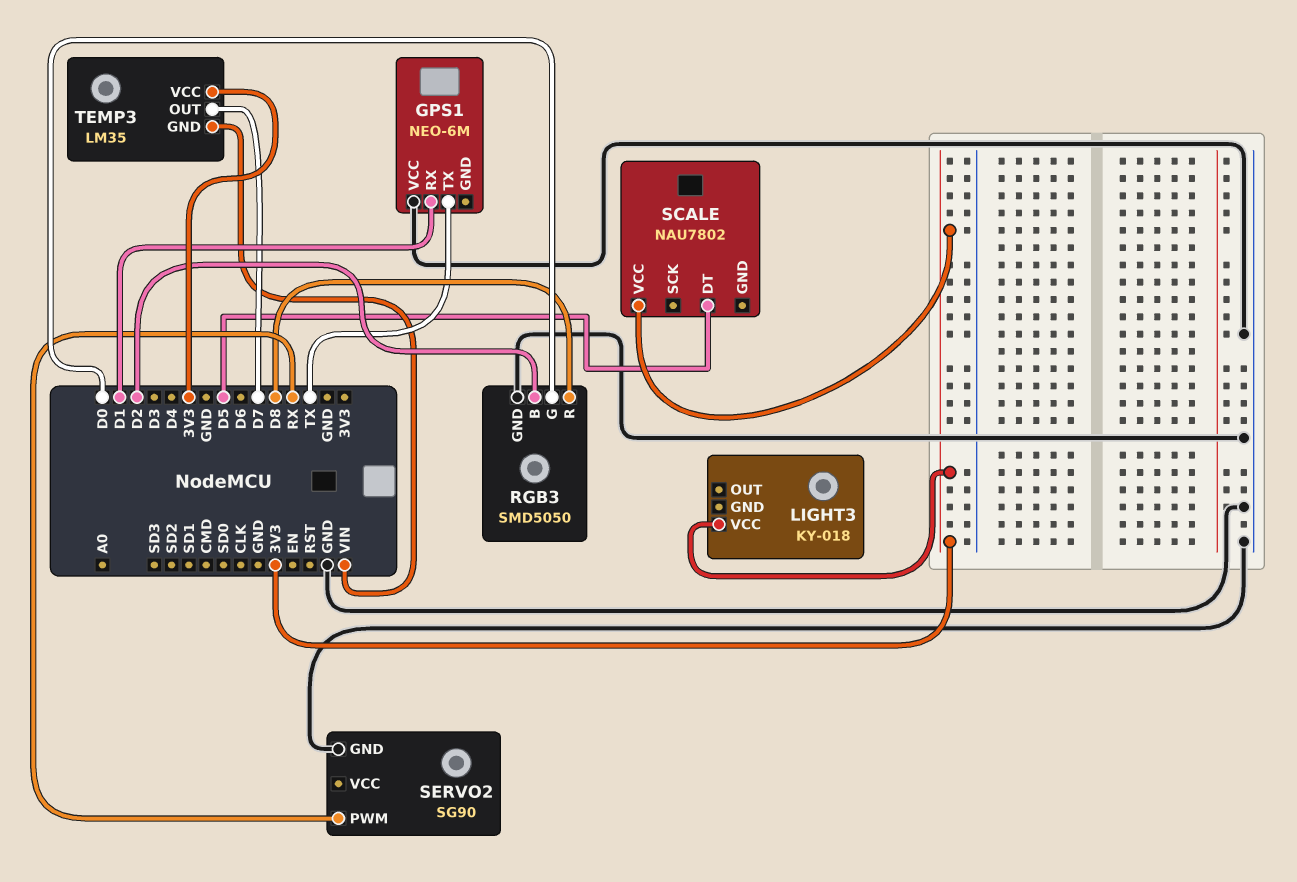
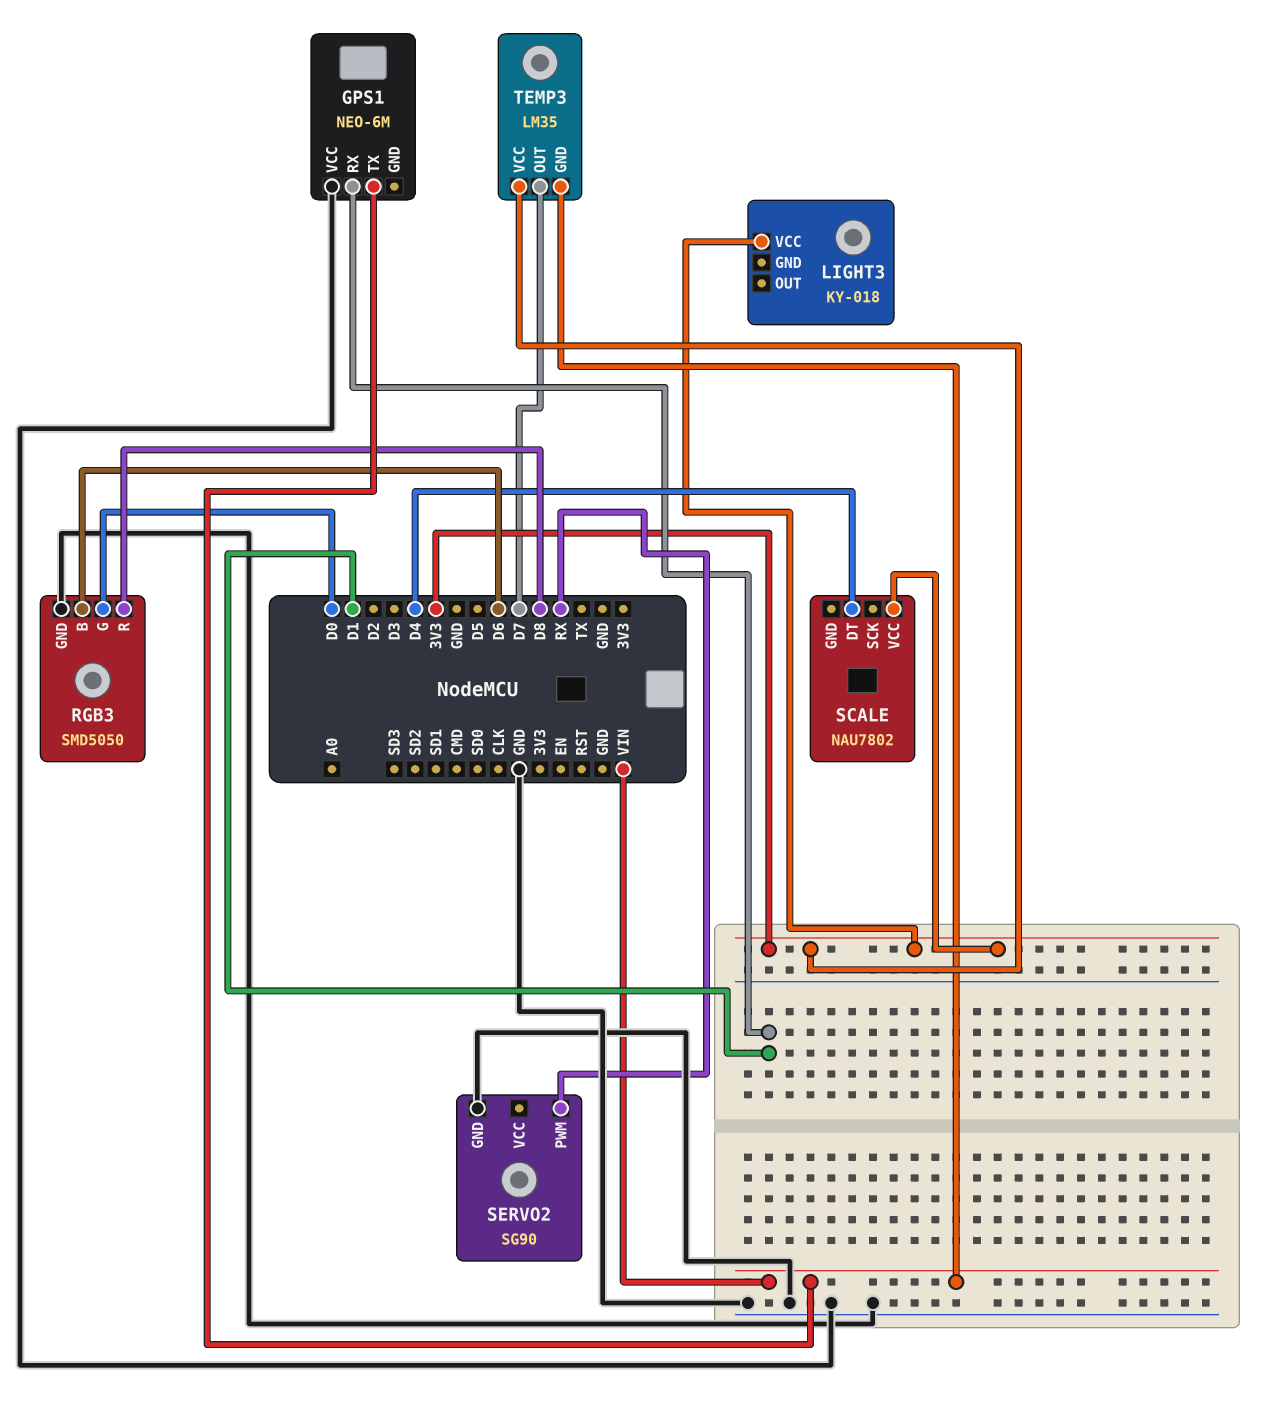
GPS1 pin TX: TX -> VIN
RGB3 pin B: D2 -> D6
SCALE pin DT: D5 -> D4

